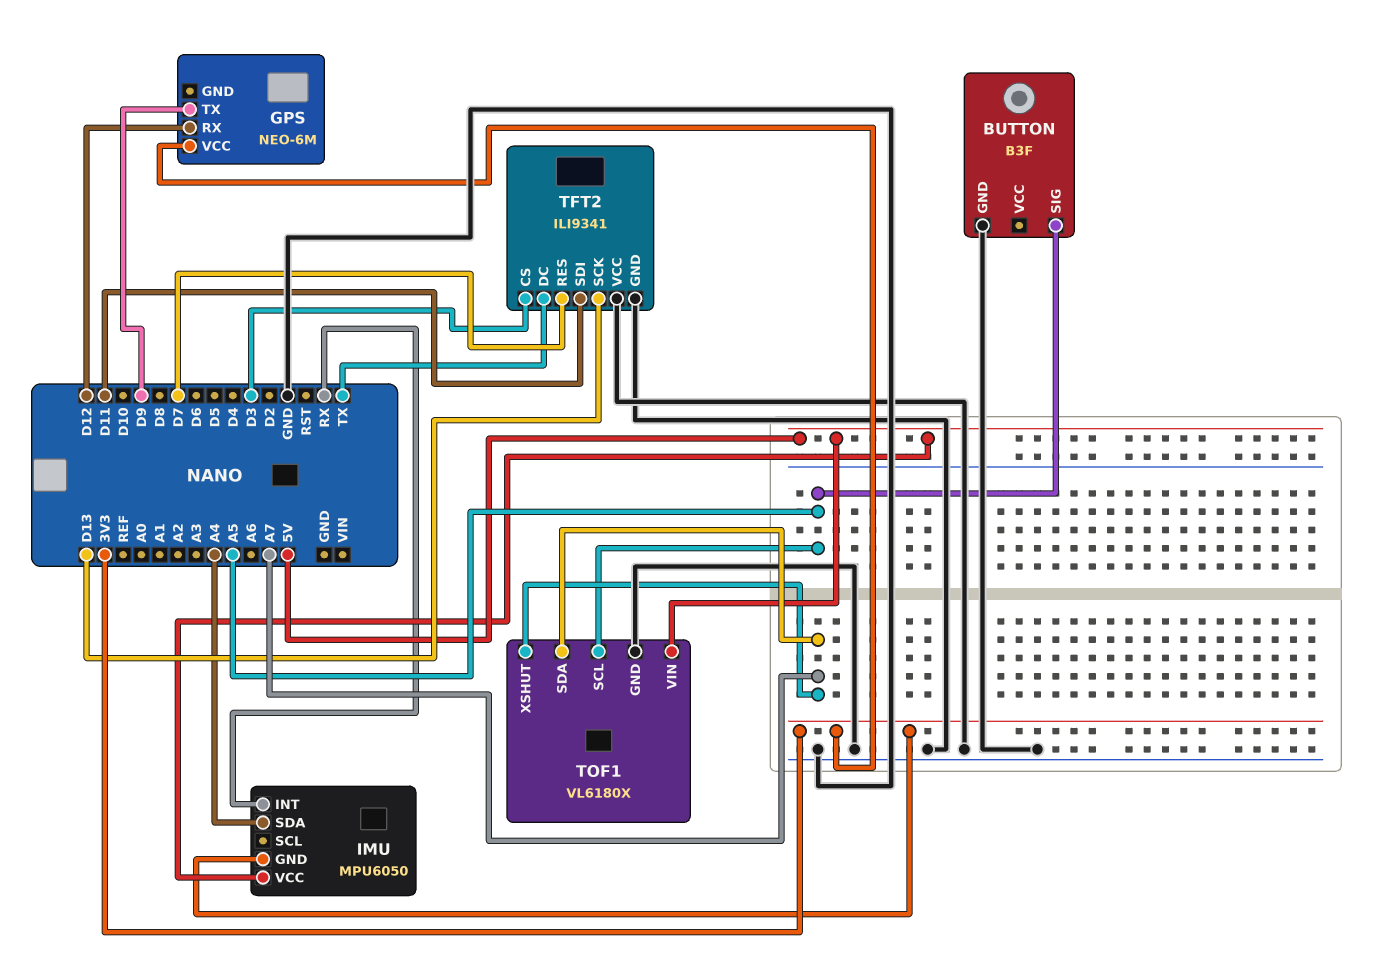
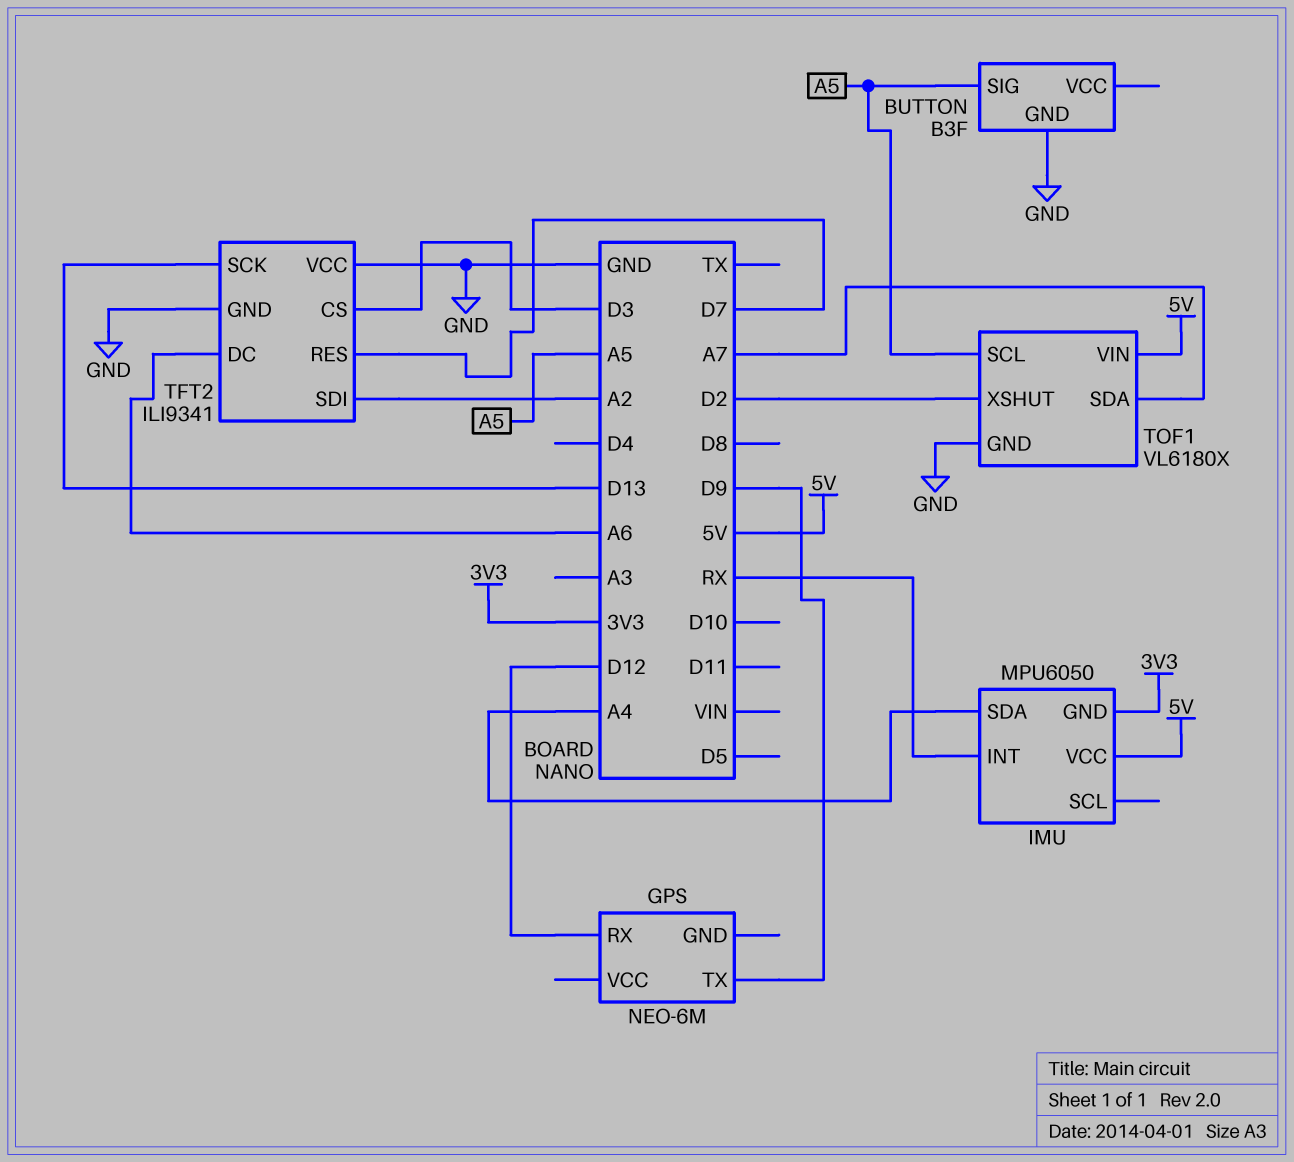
GPS pin VCC: 3V3 -> none
TFT2 pin DC: TX -> A6
TFT2 pin SDI: D11 -> A2
TOF1 pin XSHUT: A7 -> D2

